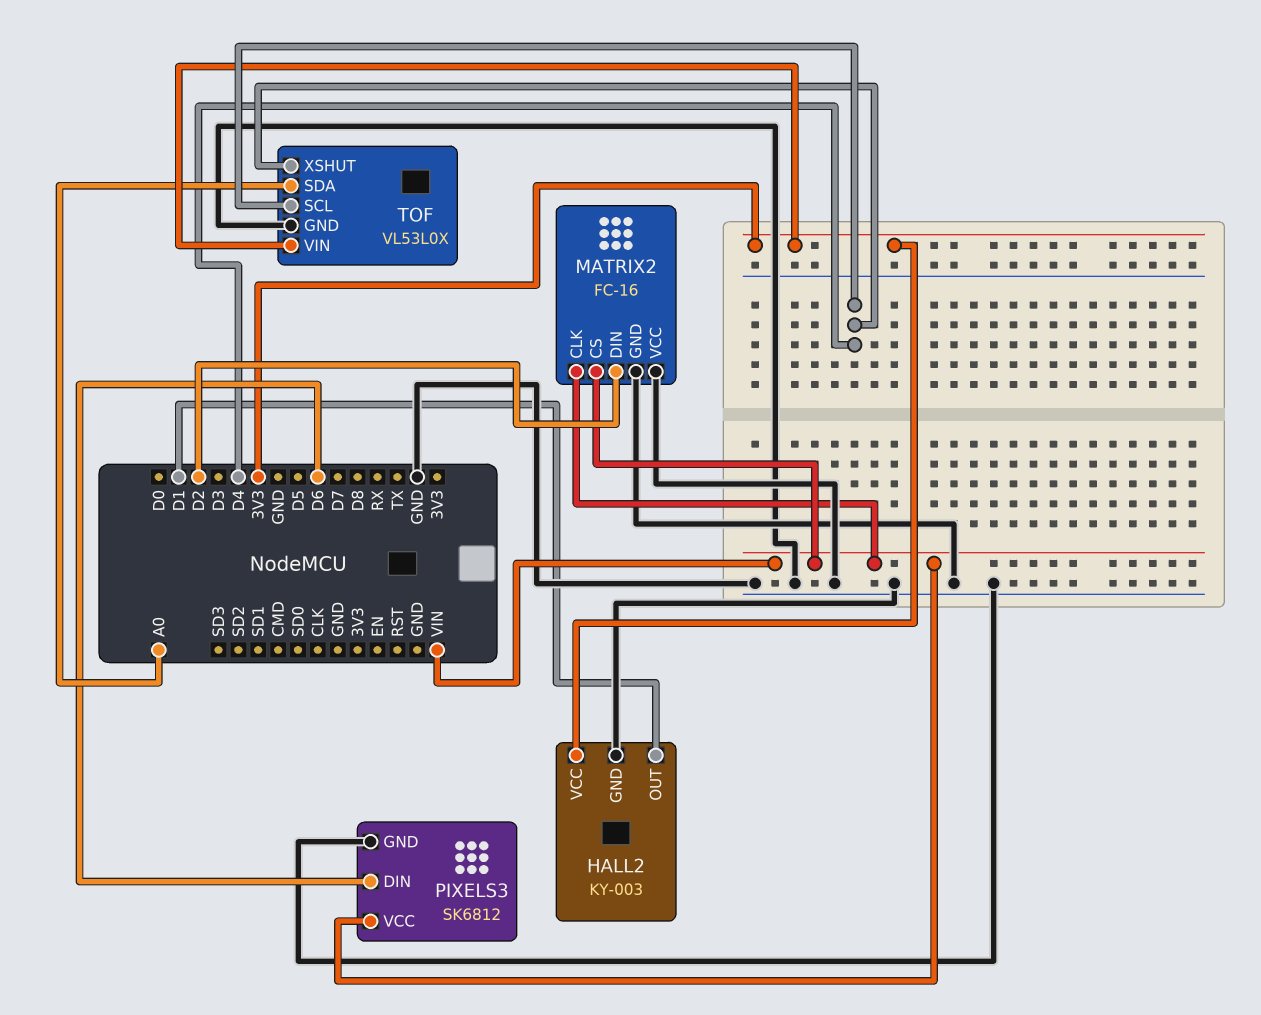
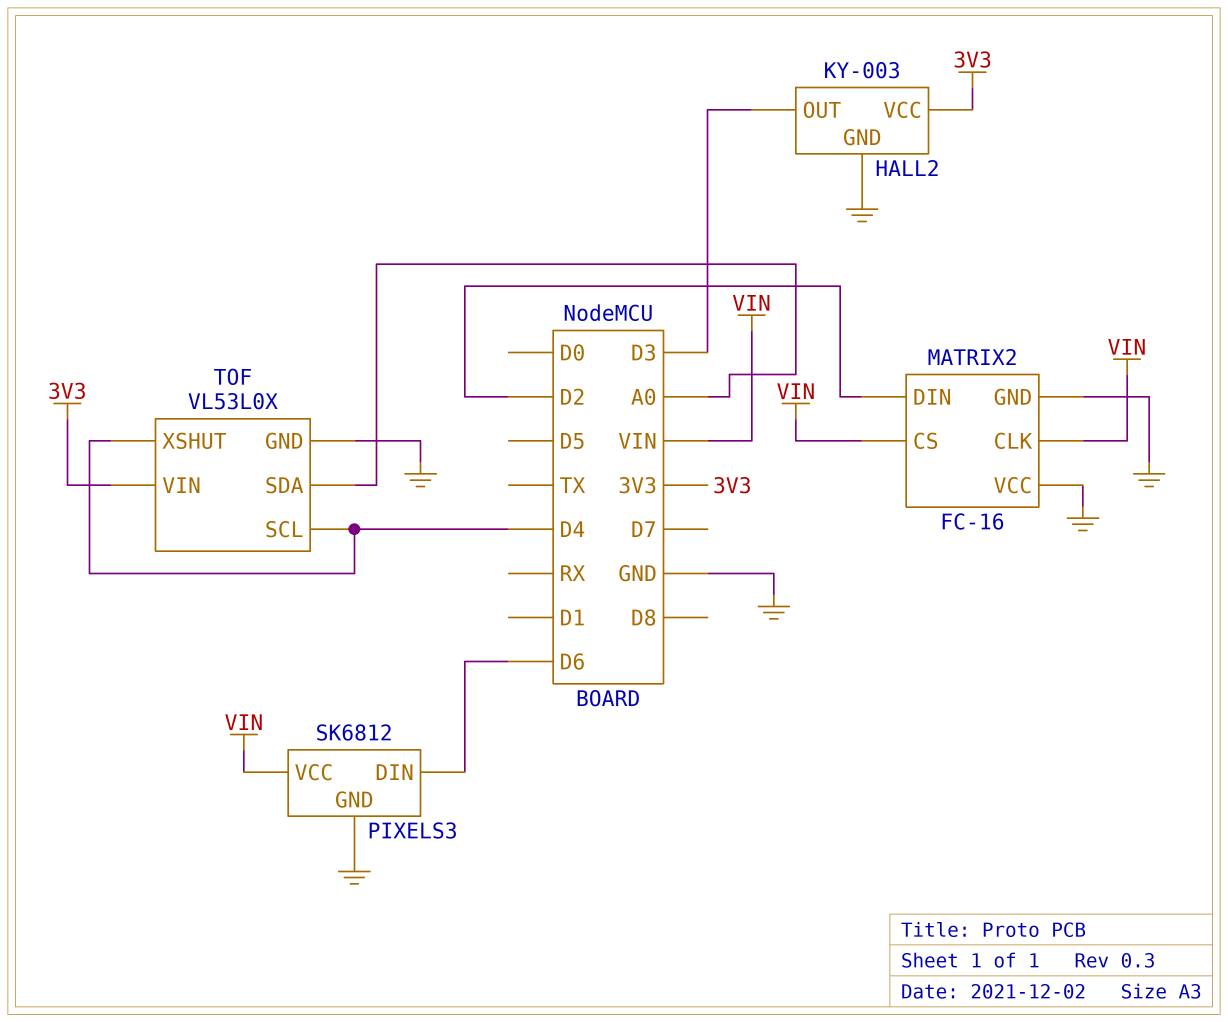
HALL2 pin OUT: D1 -> D3

